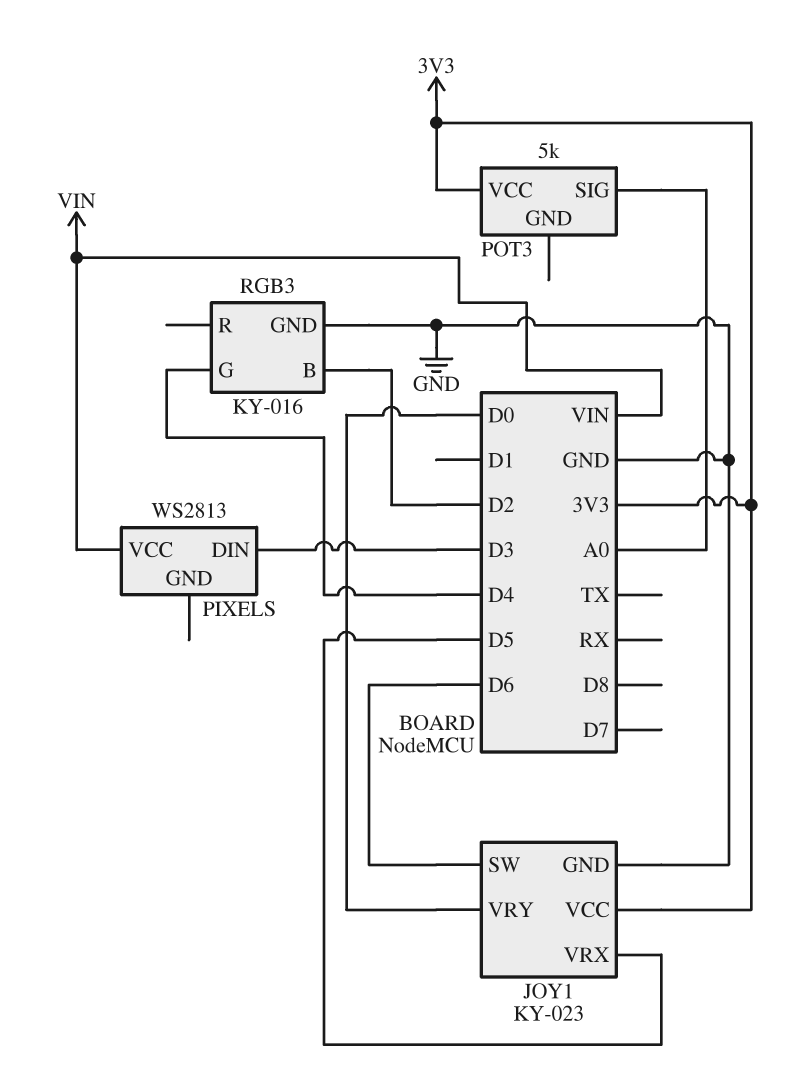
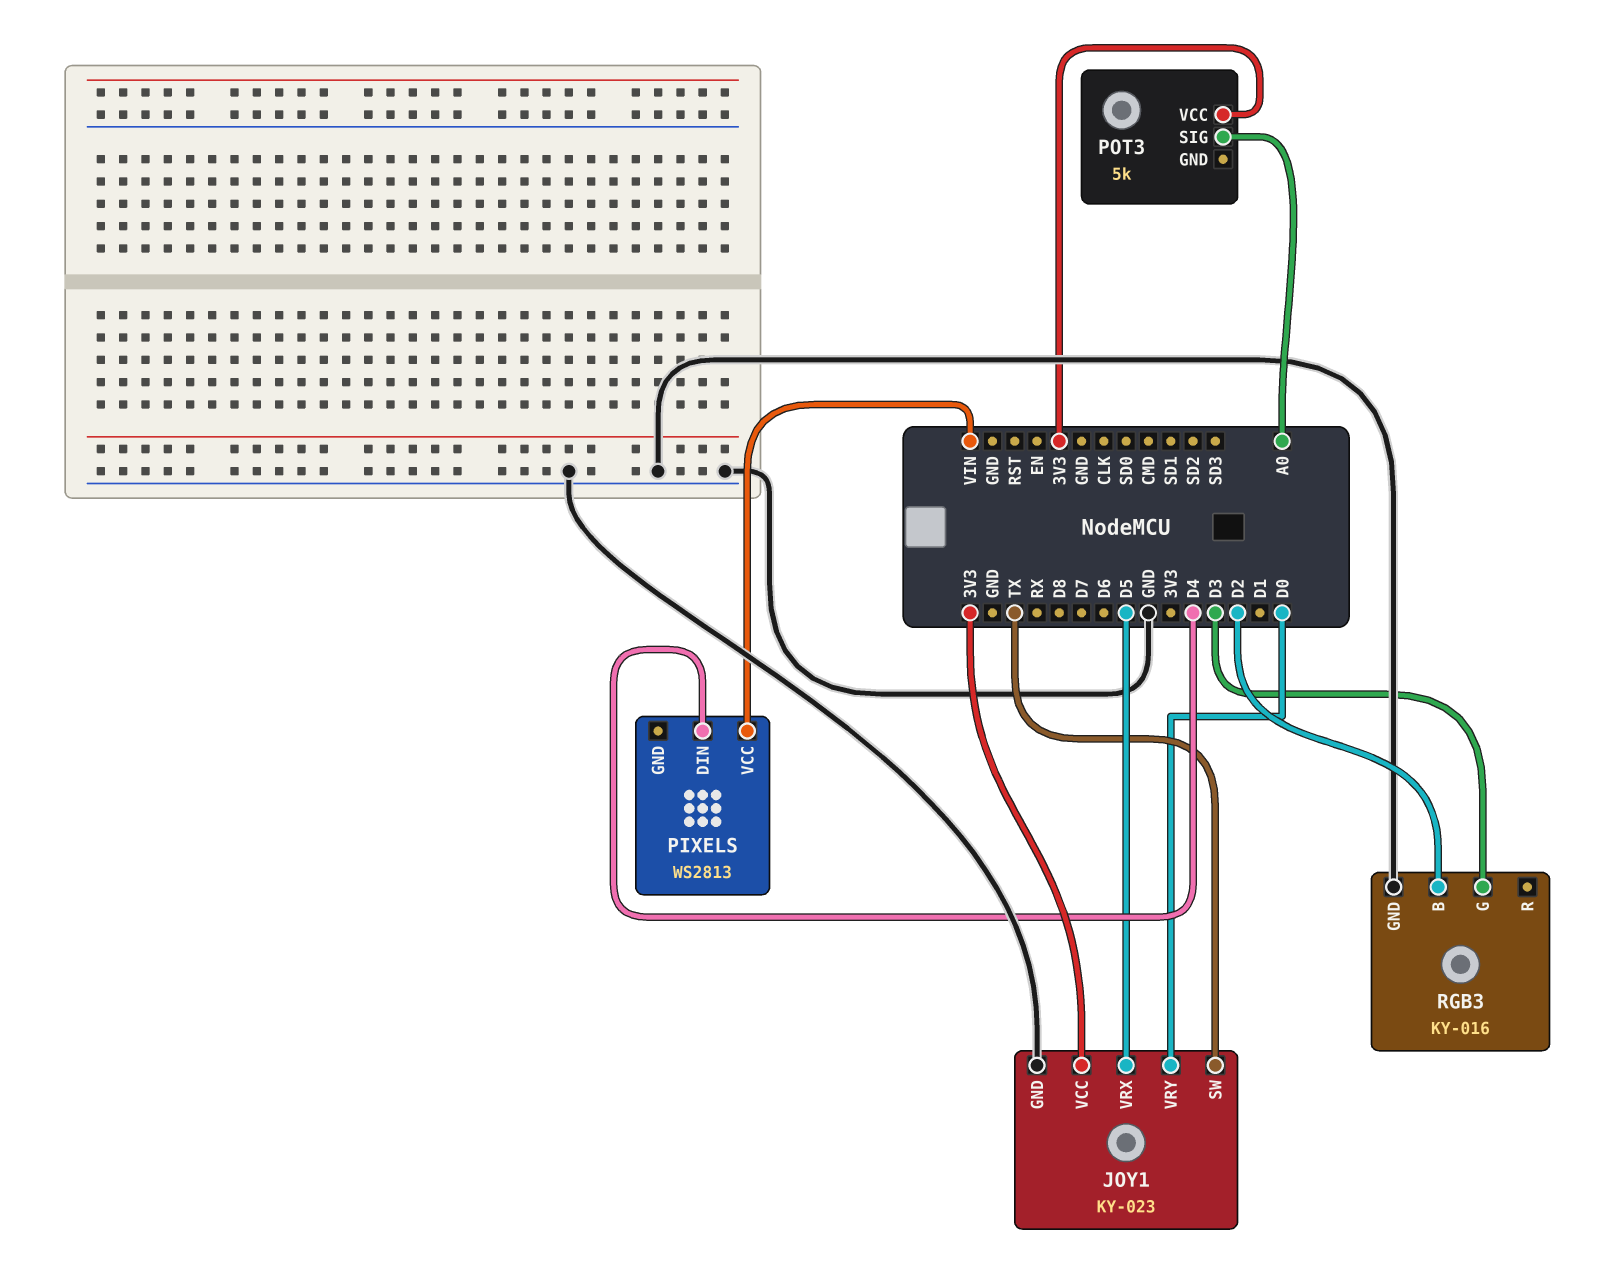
JOY1 pin SW: D6 -> TX
PIXELS pin DIN: D3 -> D4
RGB3 pin G: D4 -> D3

